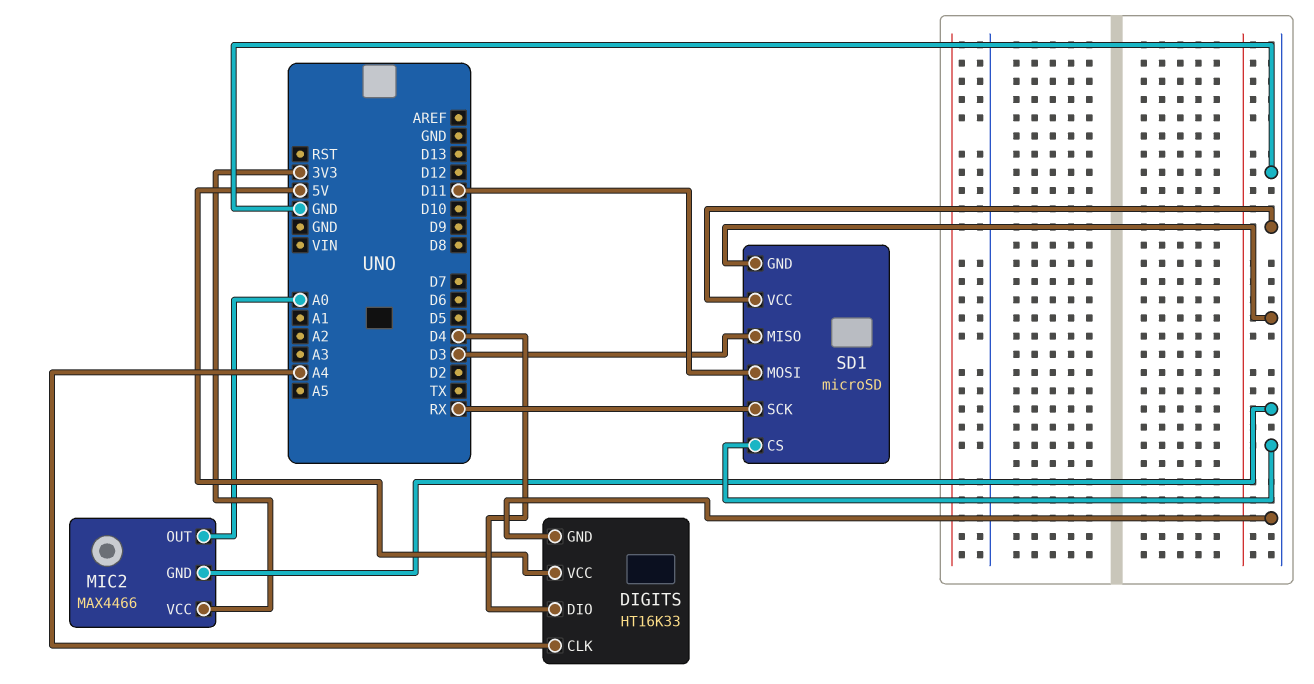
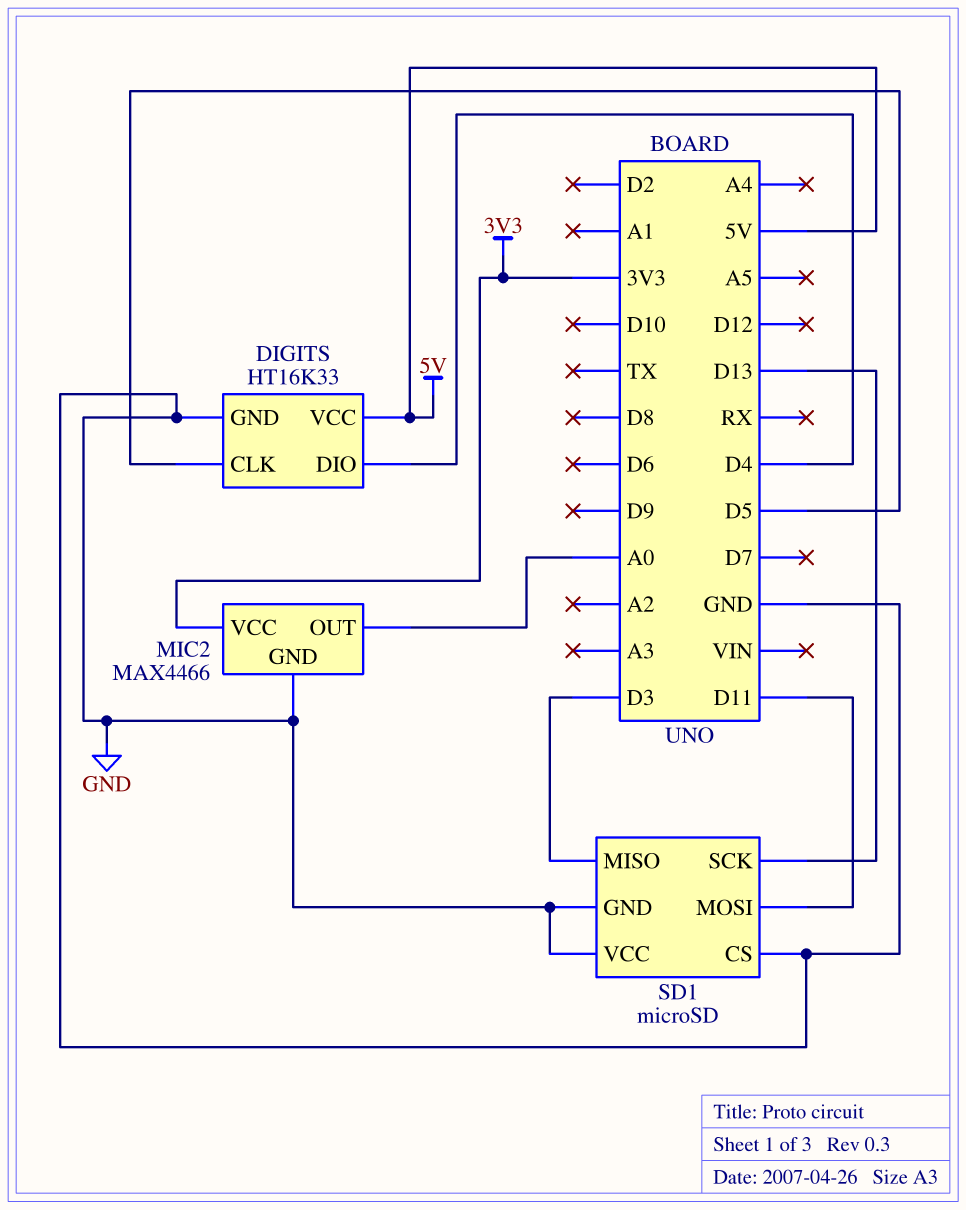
DIGITS pin CLK: A4 -> D5
SD1 pin SCK: RX -> D13

